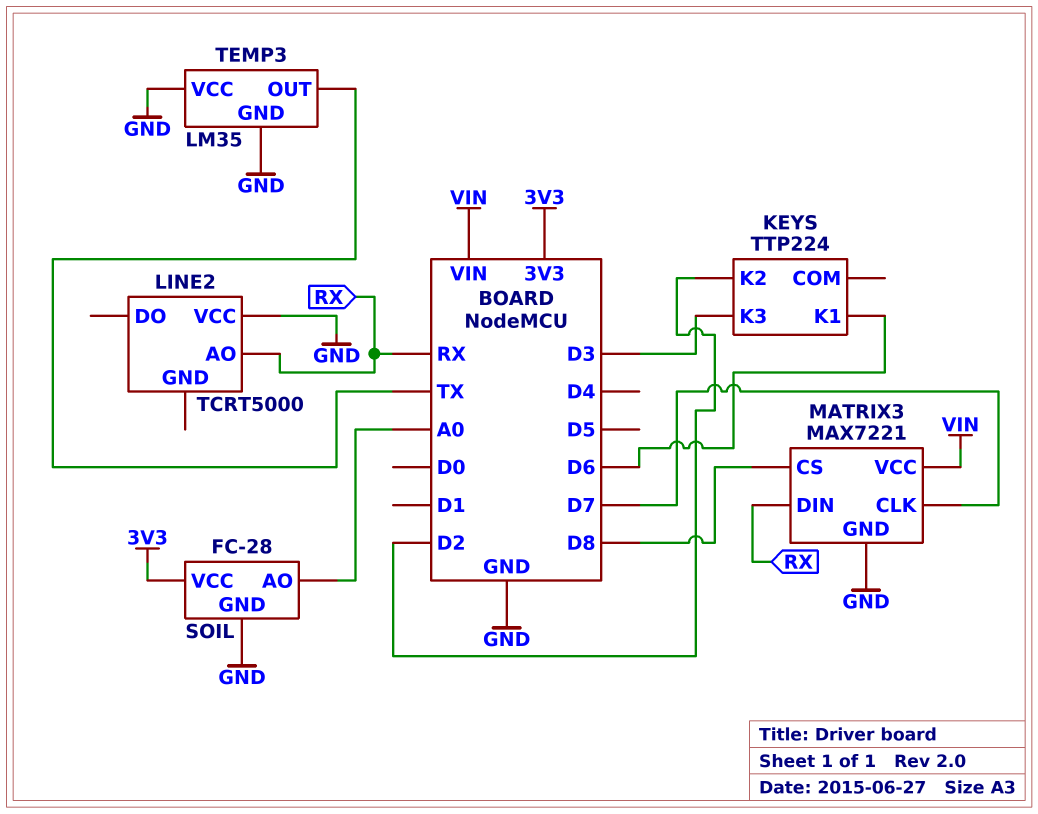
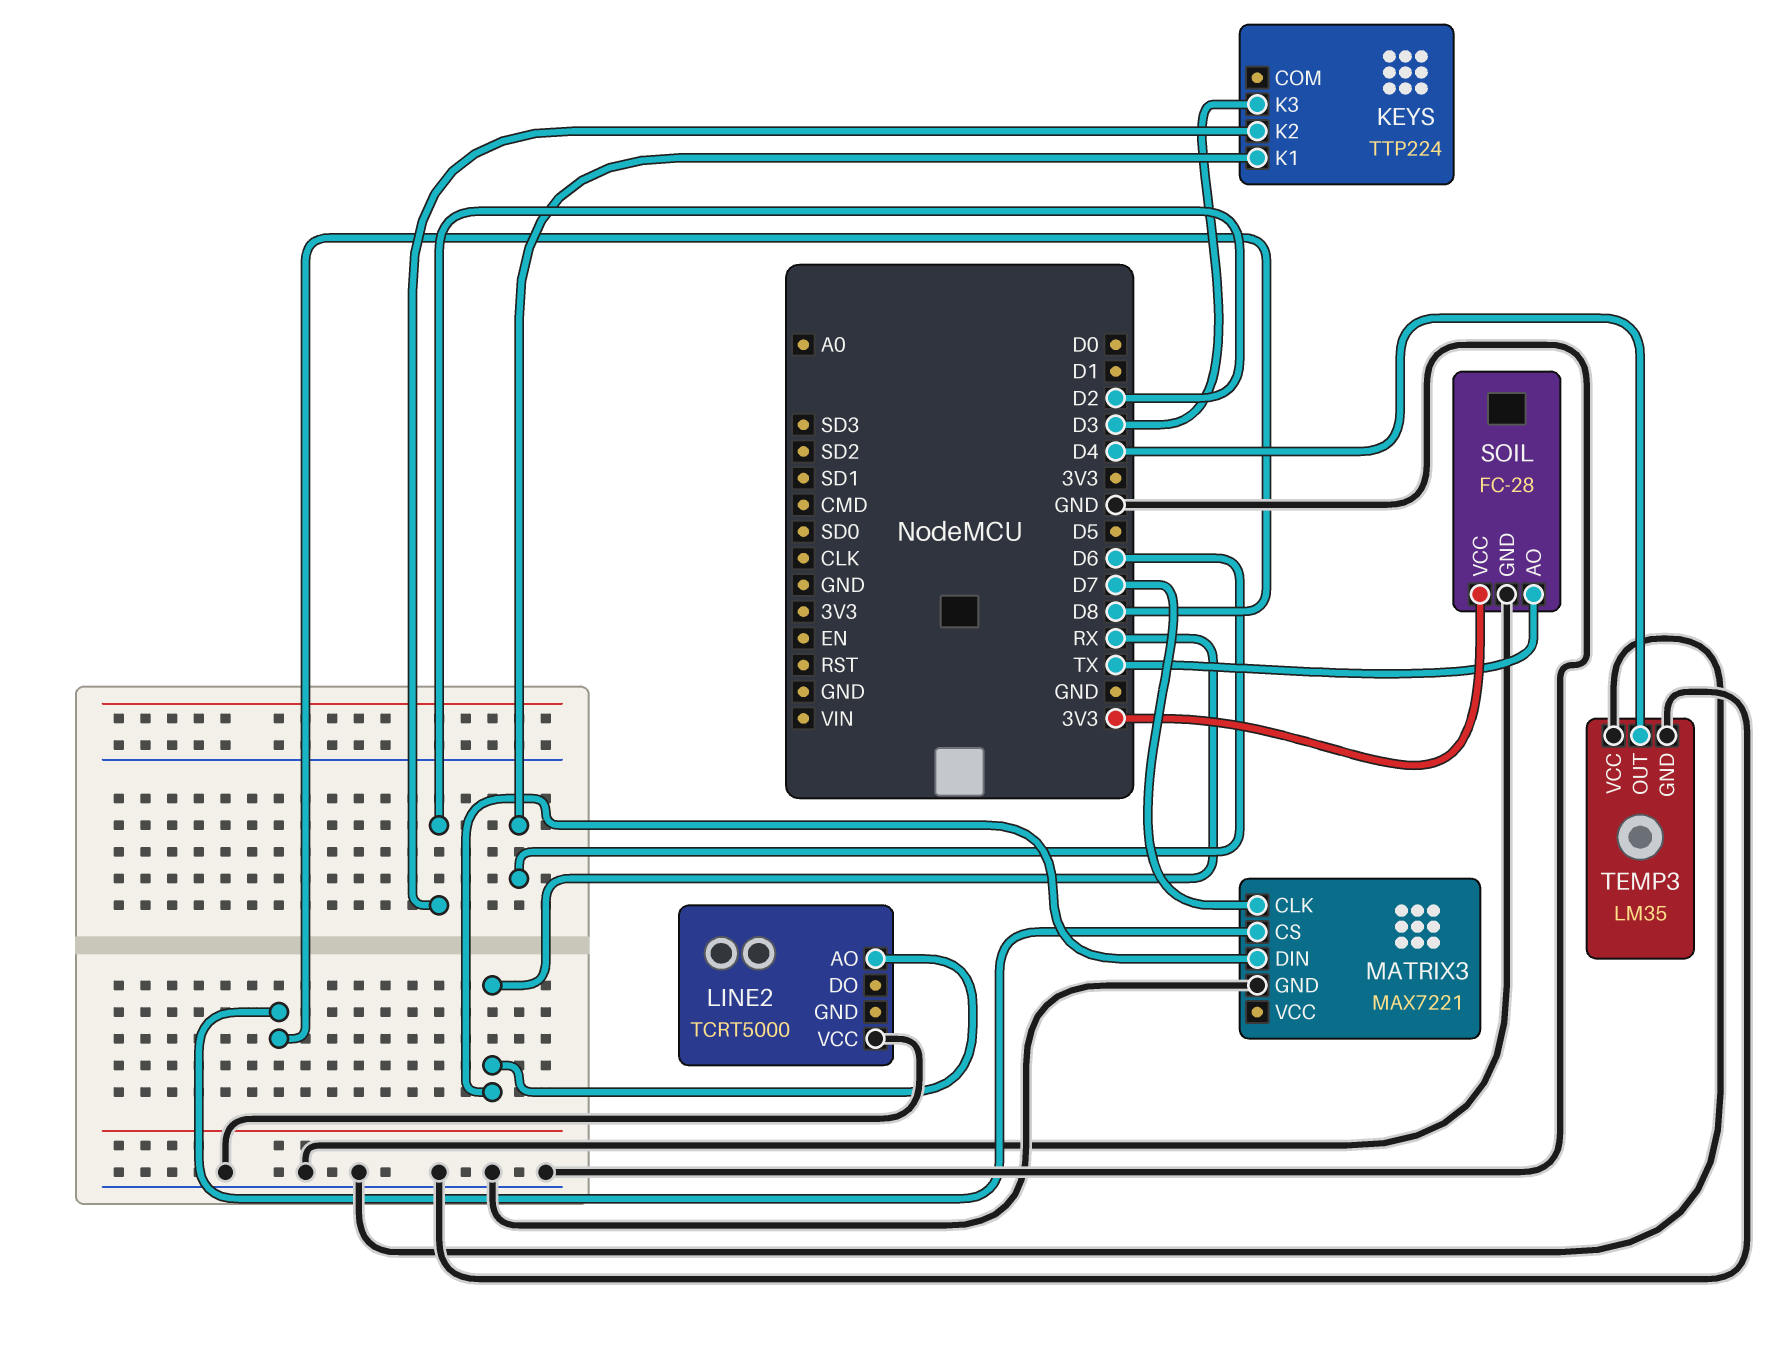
MATRIX3 pin VCC: VIN -> none
SOIL pin AO: A0 -> TX
TEMP3 pin OUT: TX -> D4

